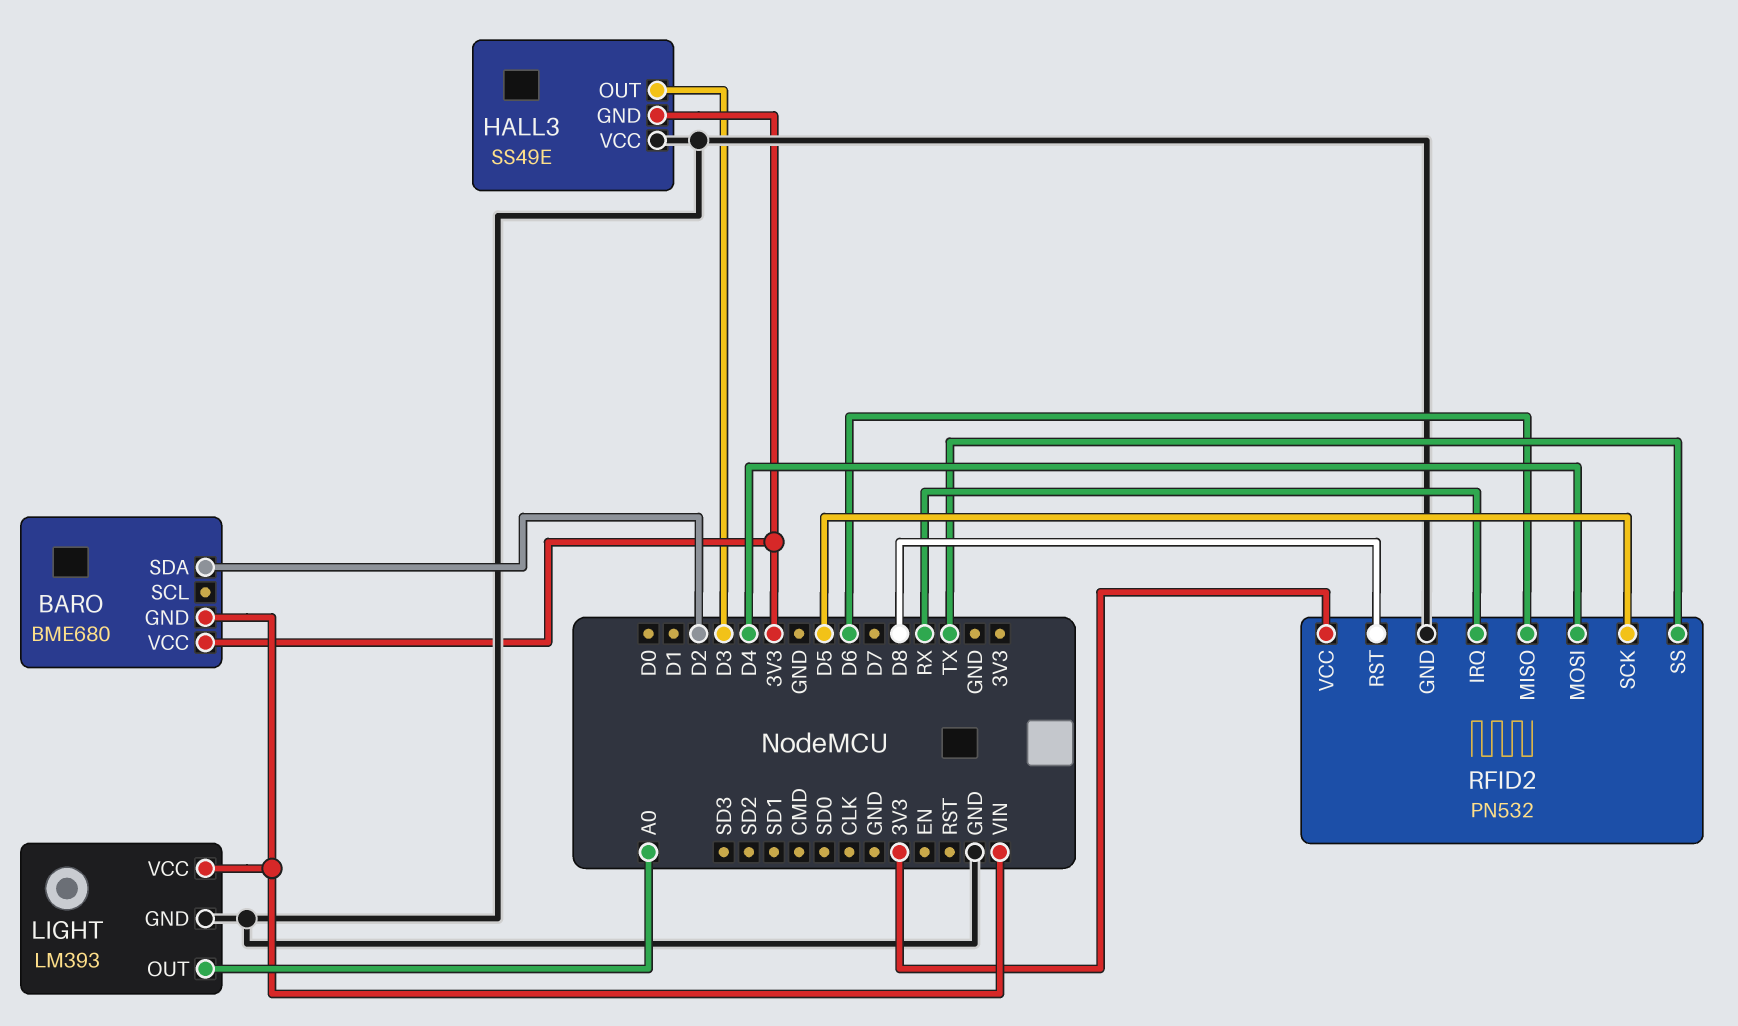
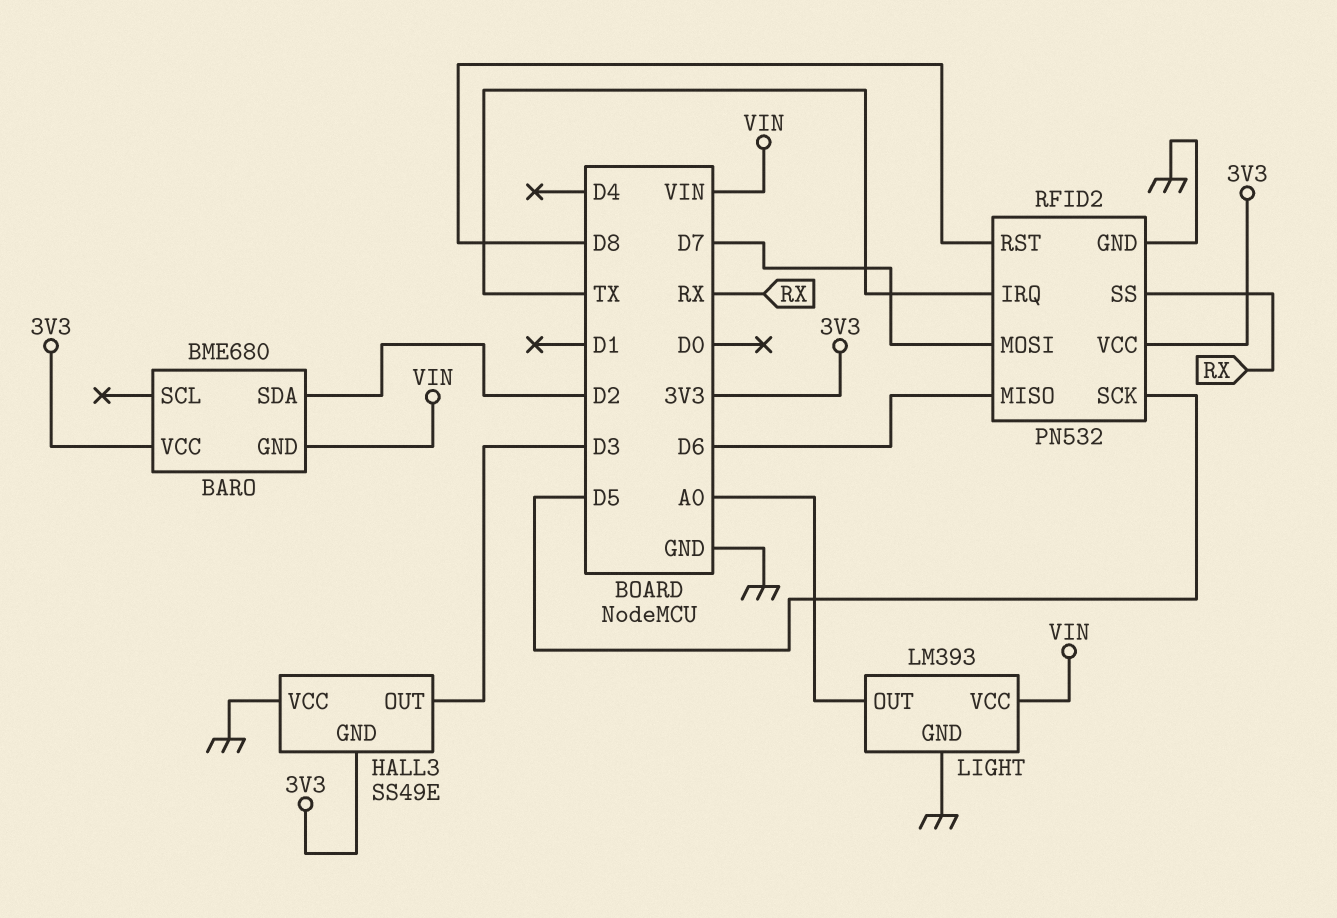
RFID2 pin IRQ: RX -> TX
RFID2 pin MOSI: D4 -> D7
RFID2 pin SS: TX -> RX

